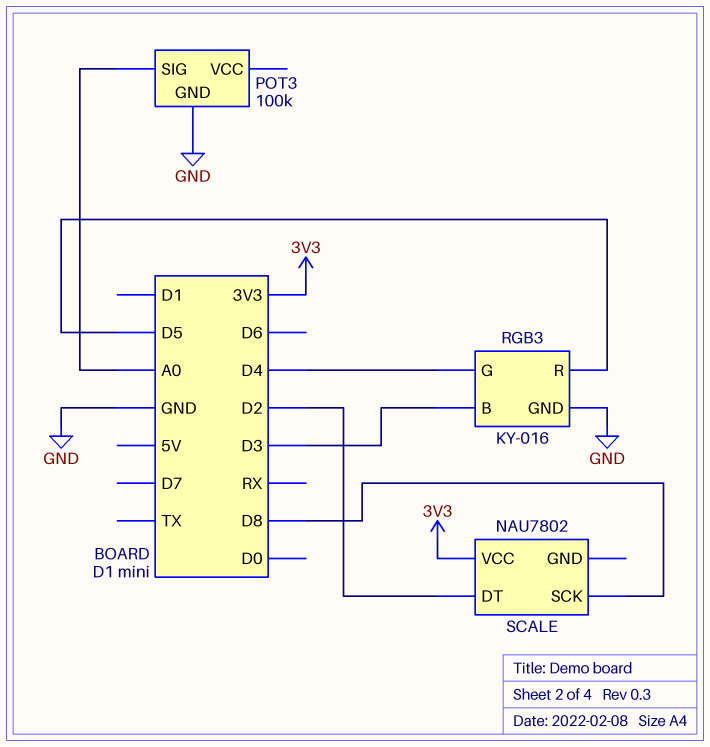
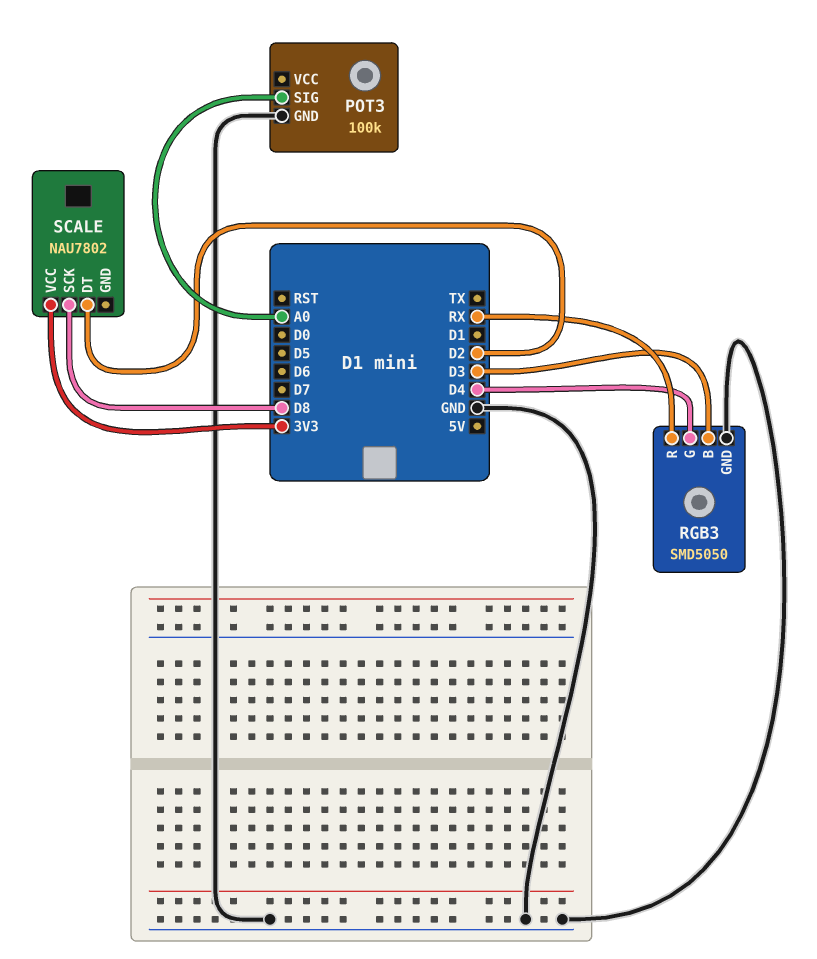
RGB3: KY-016 -> SMD5050
RGB3 pin R: D5 -> RX

